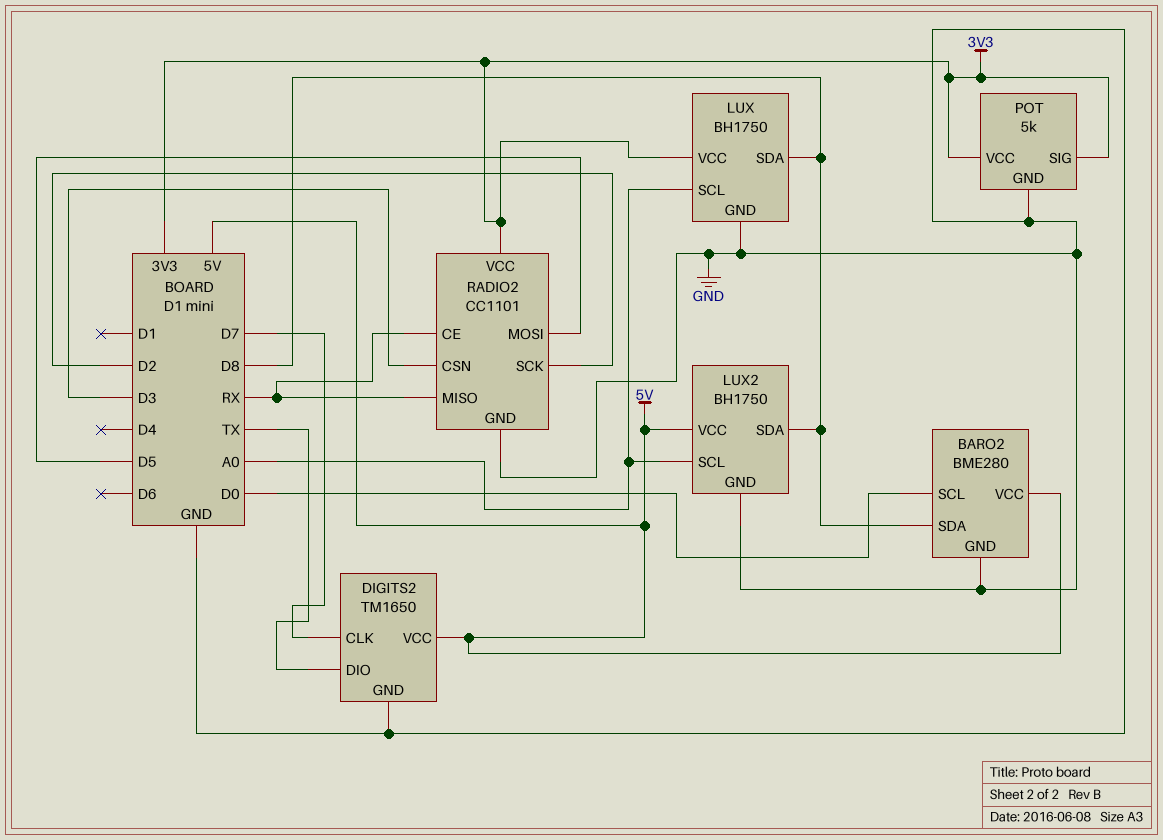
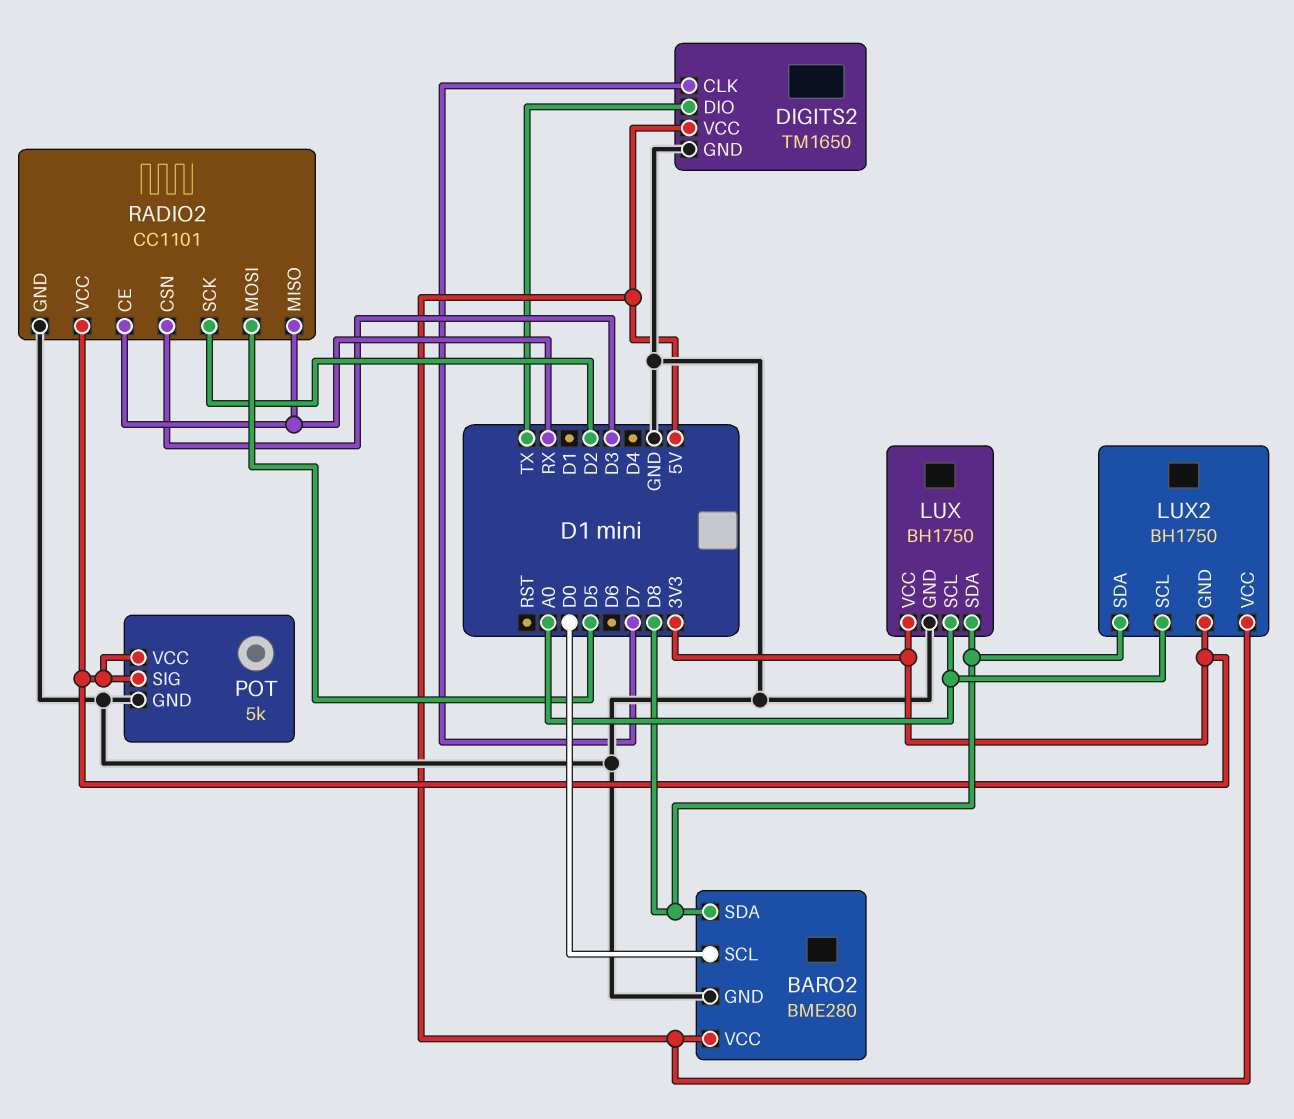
LUX2 pin GND: GND -> 3V3

